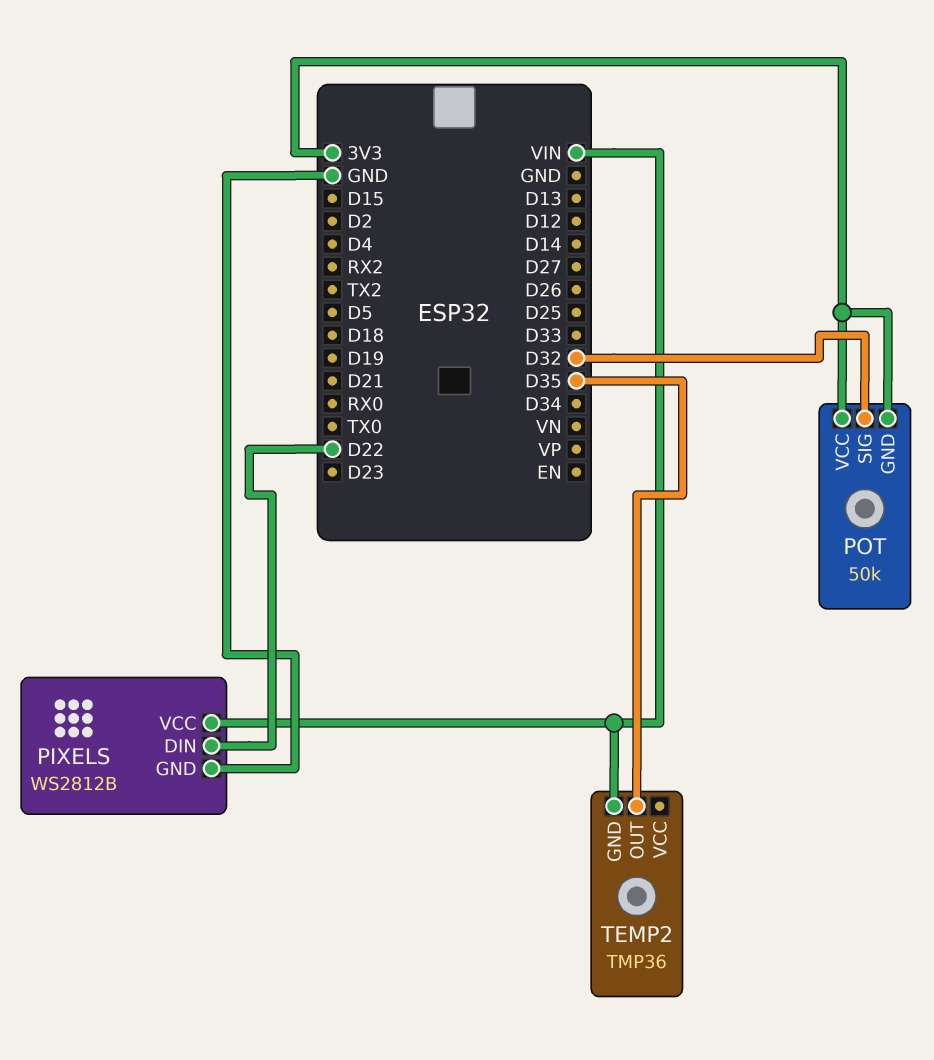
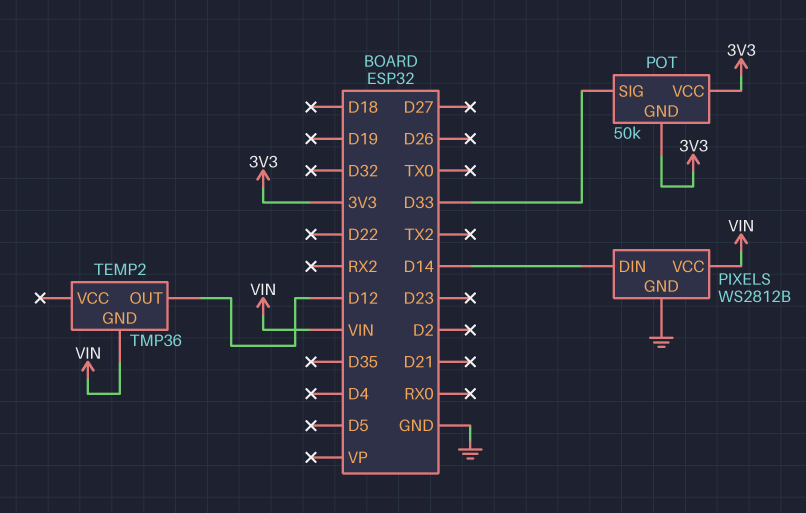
PIXELS pin DIN: D22 -> D14
POT pin SIG: D32 -> D33
TEMP2 pin OUT: D35 -> D12

